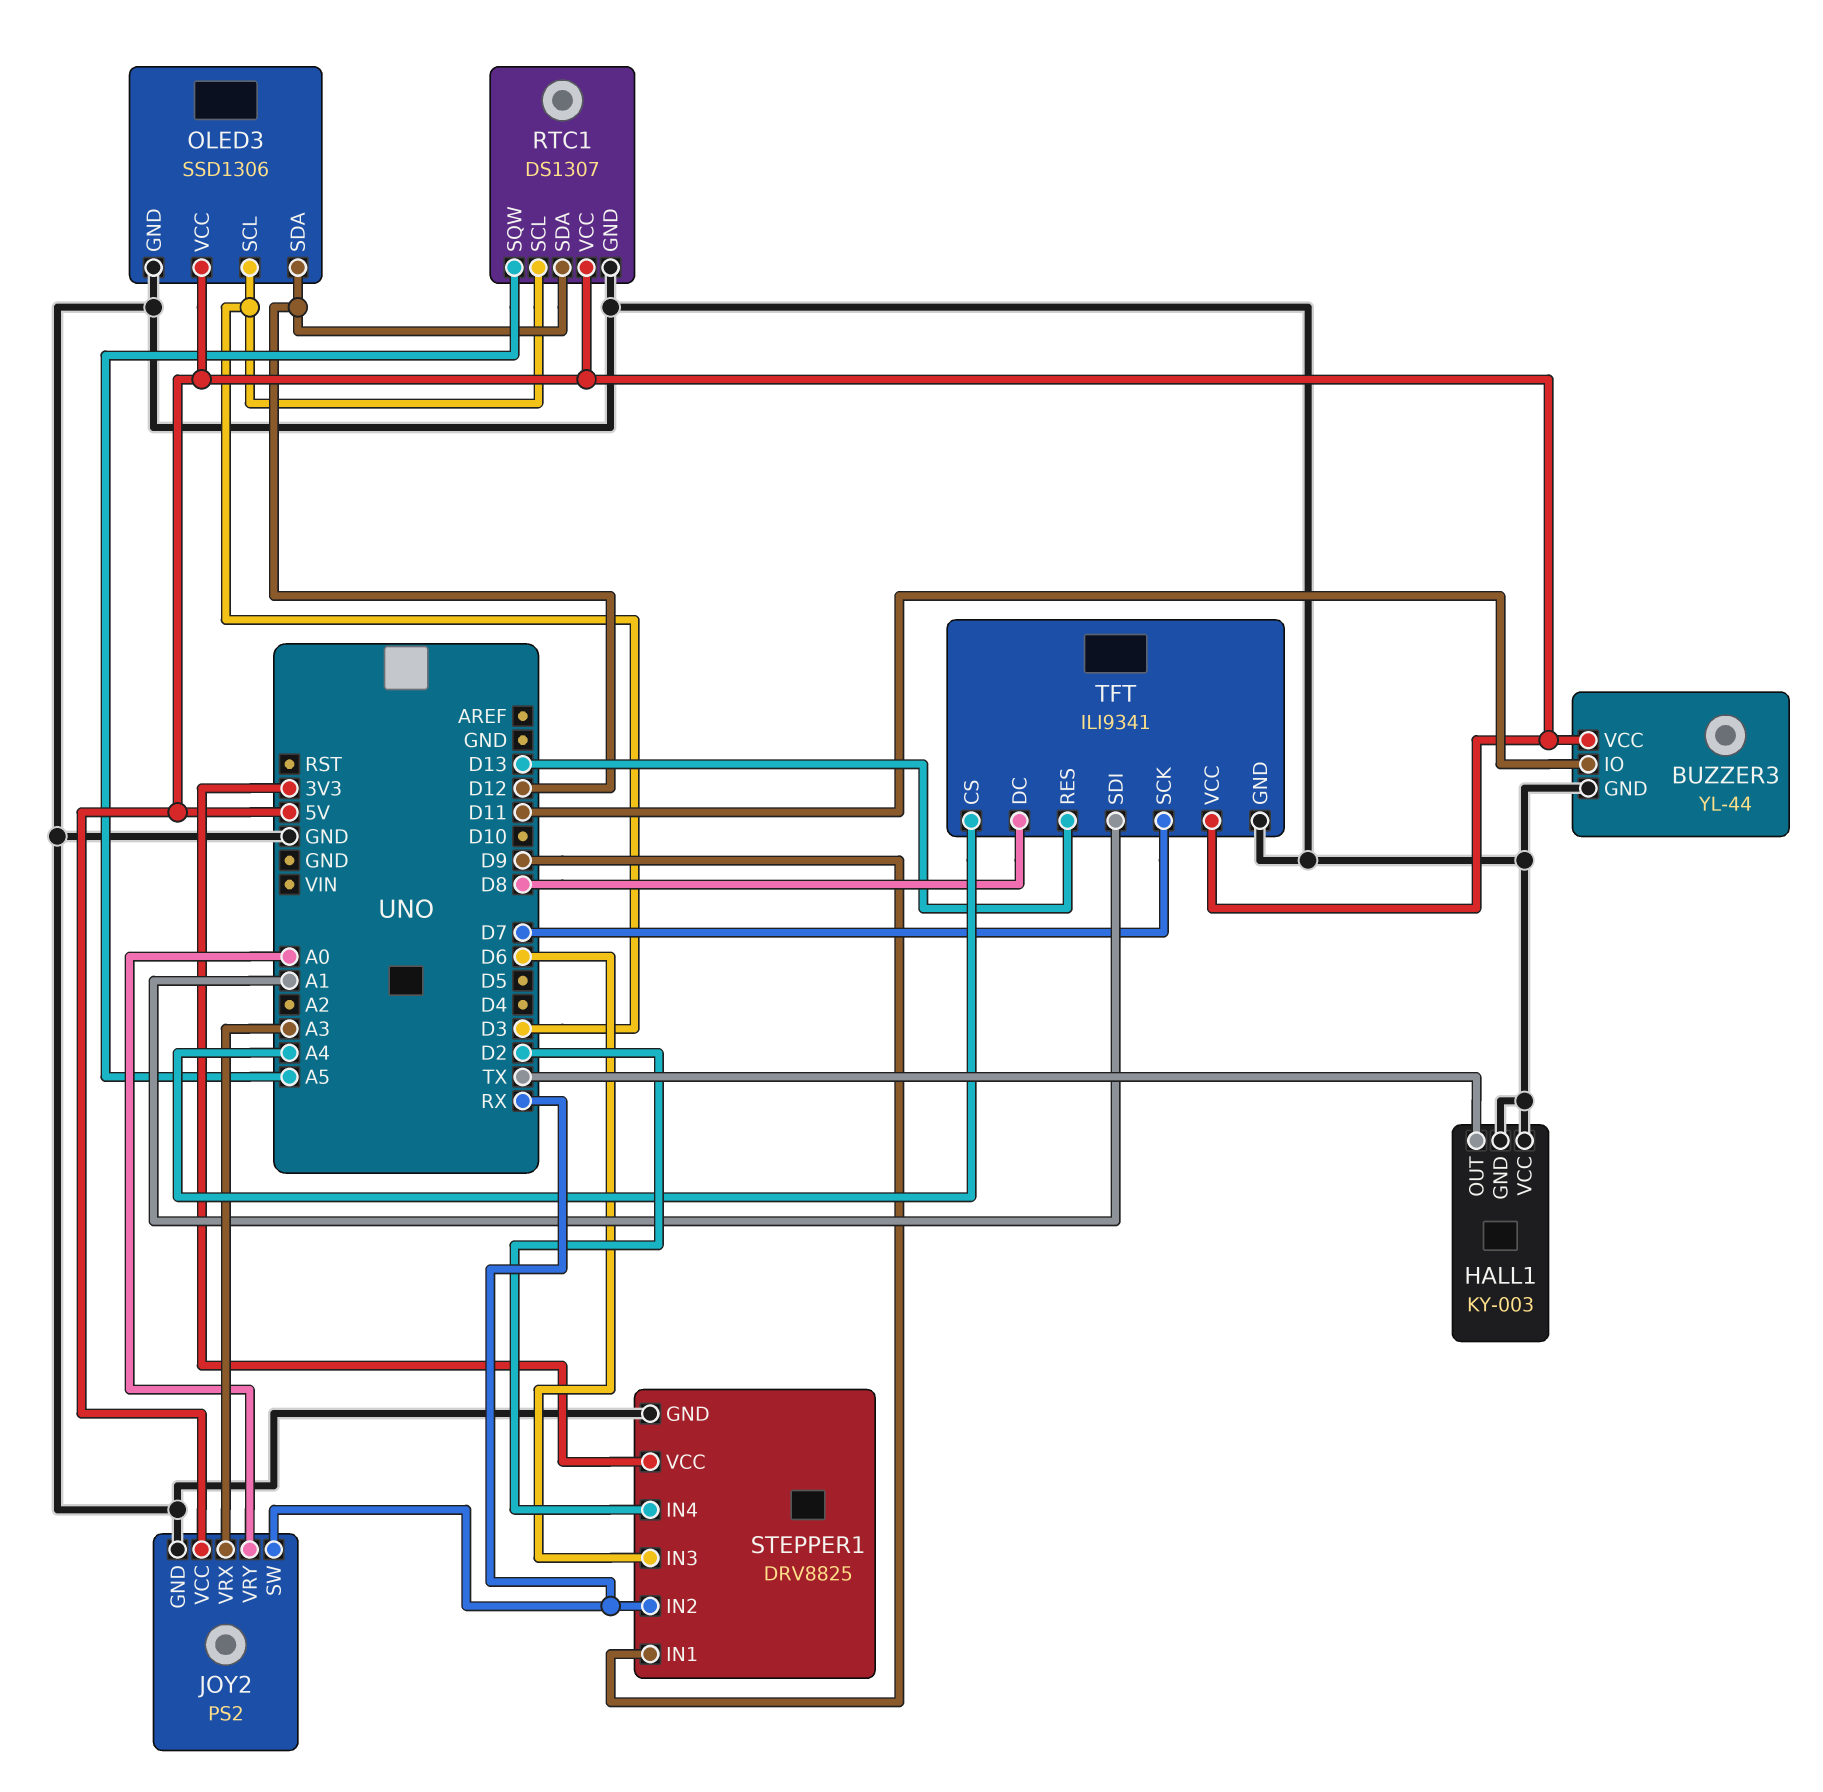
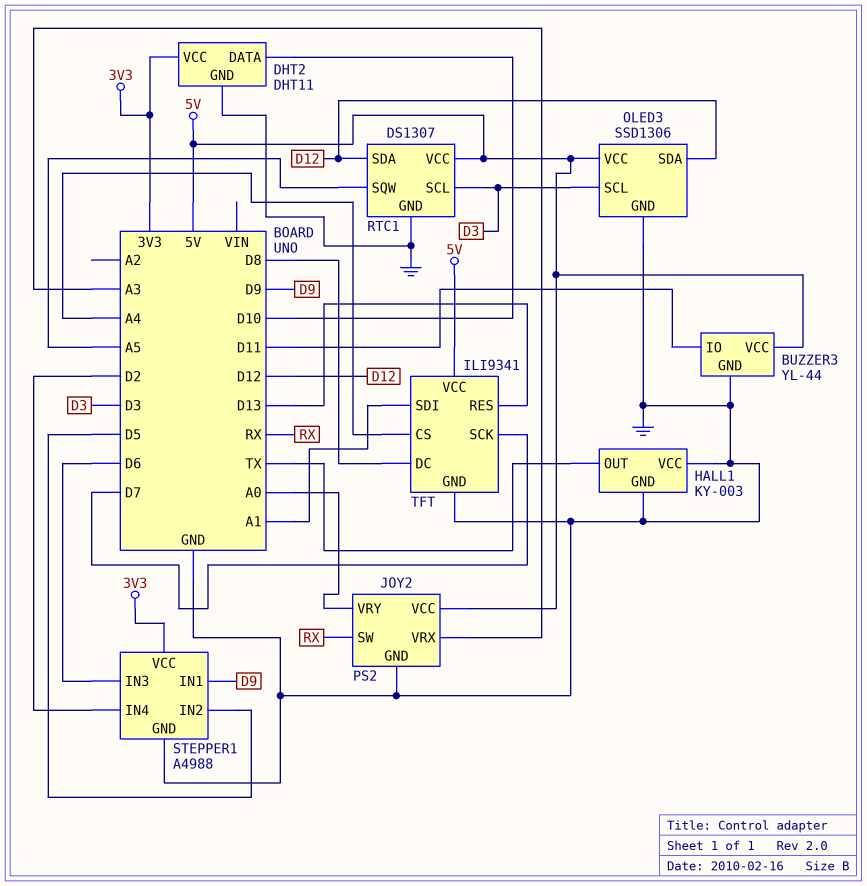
DHT2: none -> DHT11
DHT2 pin DATA: none -> D10
DHT2 pin GND: none -> GND
DHT2 pin VCC: none -> 3V3
STEPPER1: DRV8825 -> A4988
STEPPER1 pin IN2: RX -> D5

